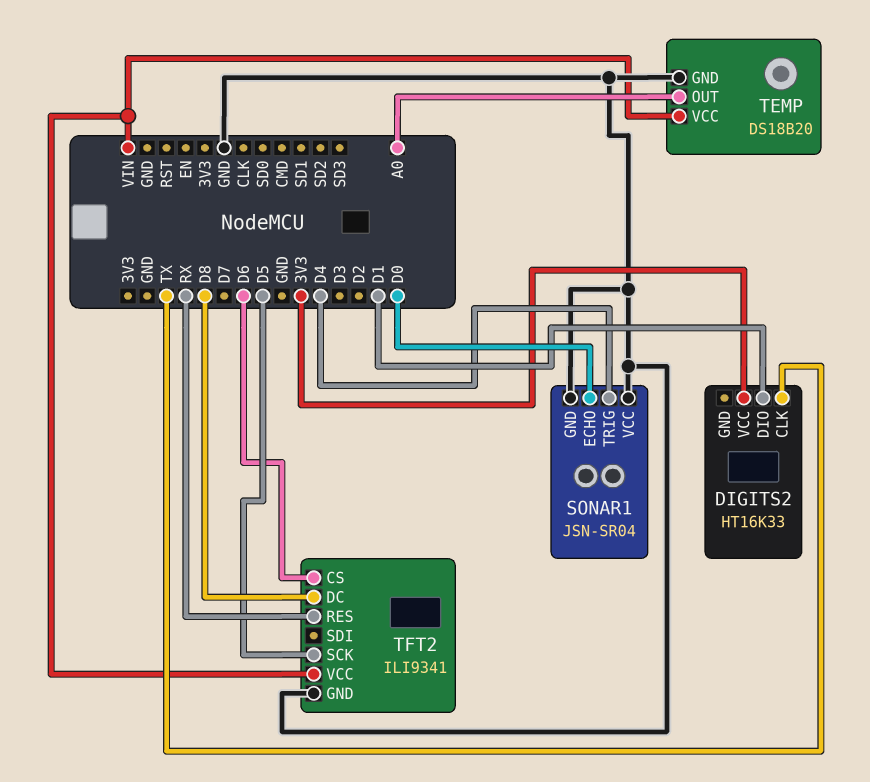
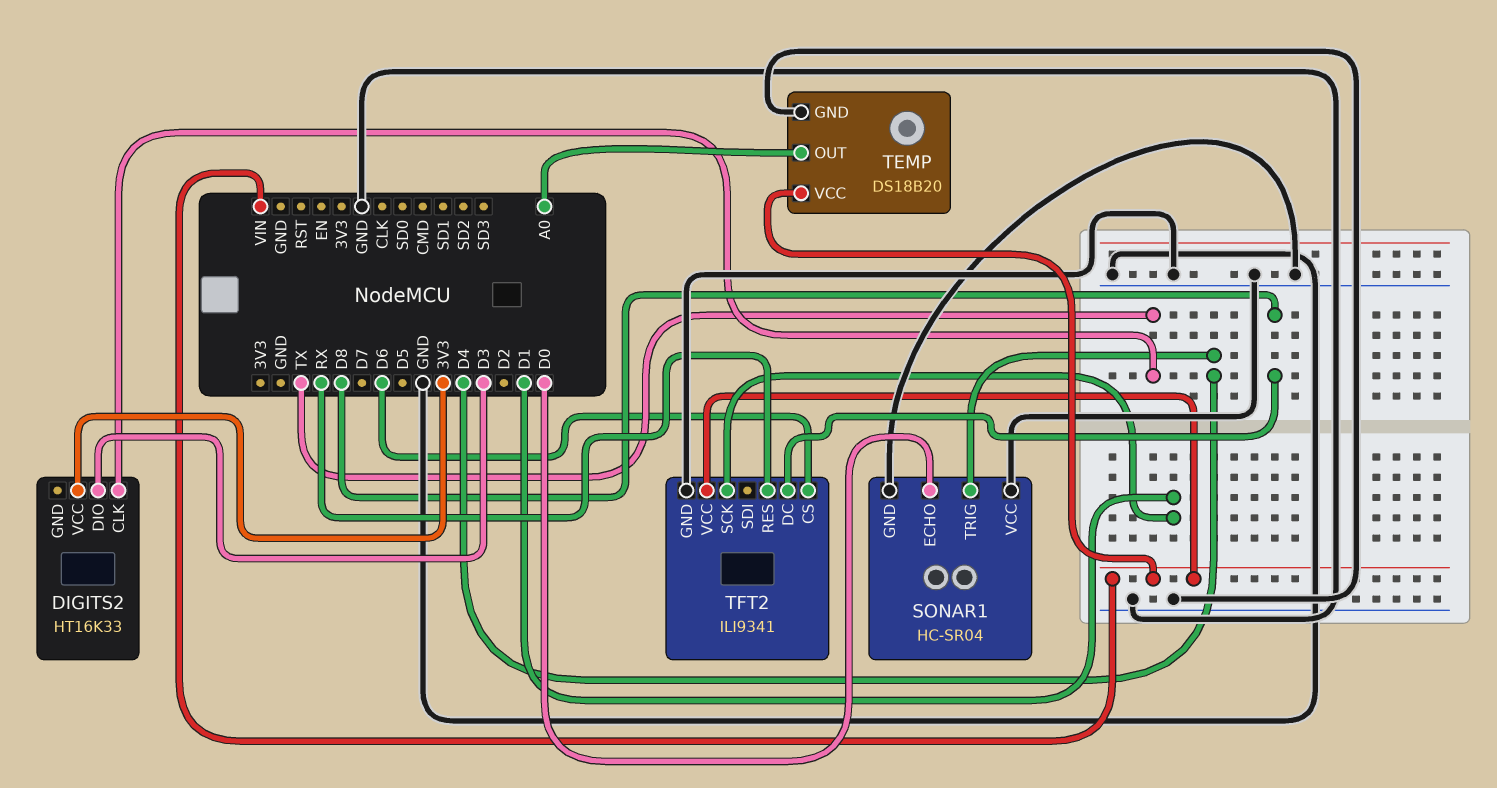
DIGITS2 pin DIO: D1 -> D3
SONAR1: JSN-SR04 -> HC-SR04
TFT2 pin SCK: D5 -> D1

